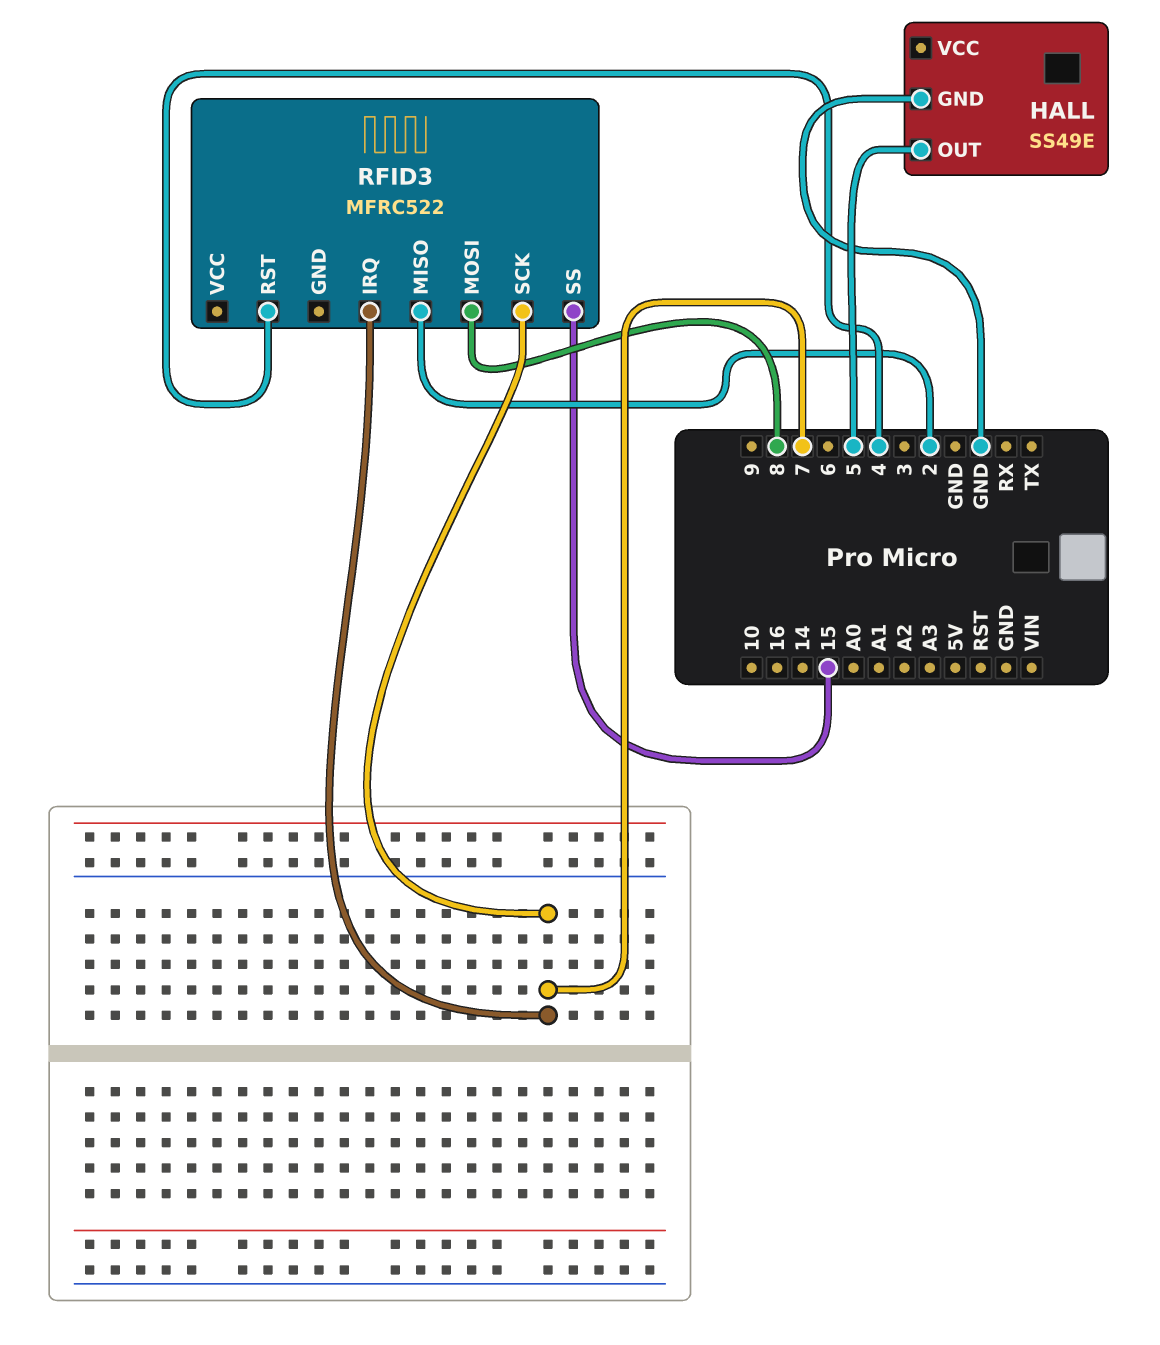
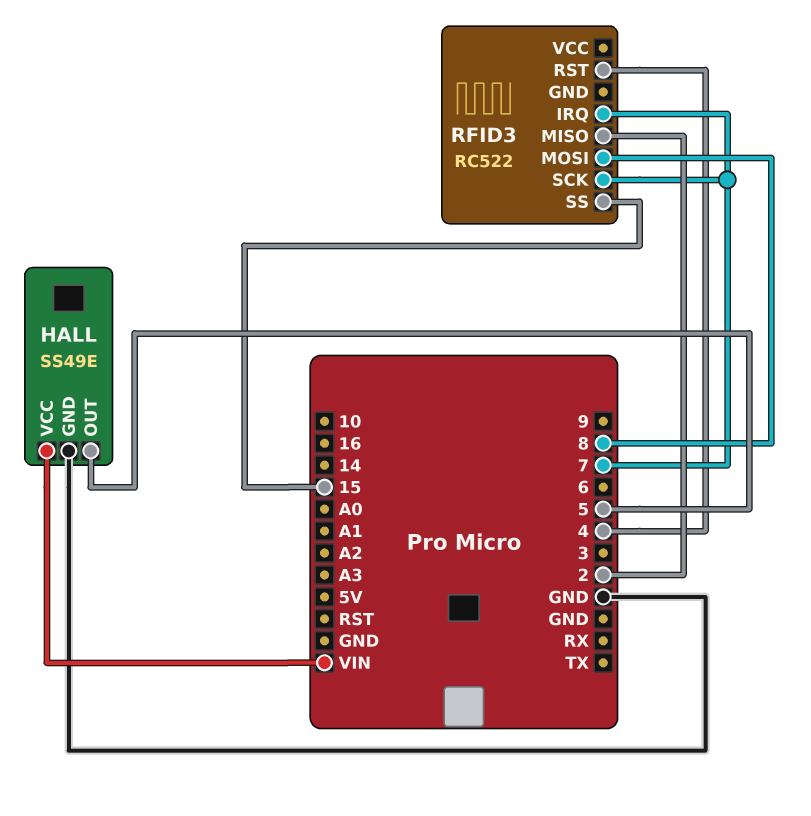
HALL pin VCC: none -> VIN
RFID3: MFRC522 -> RC522

